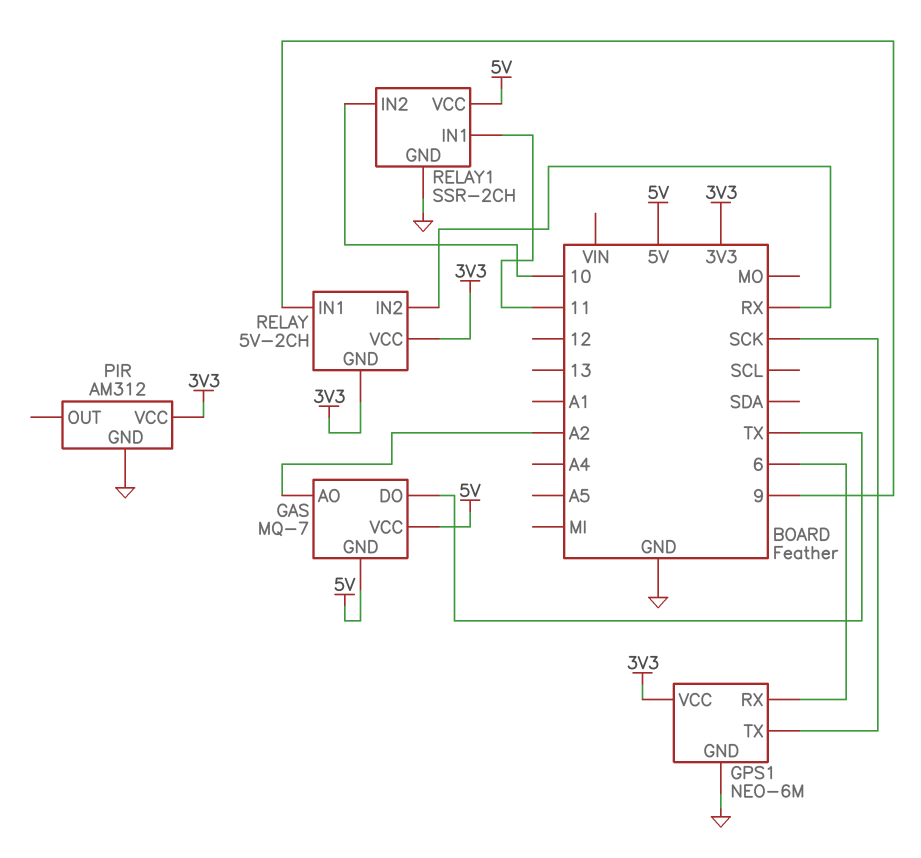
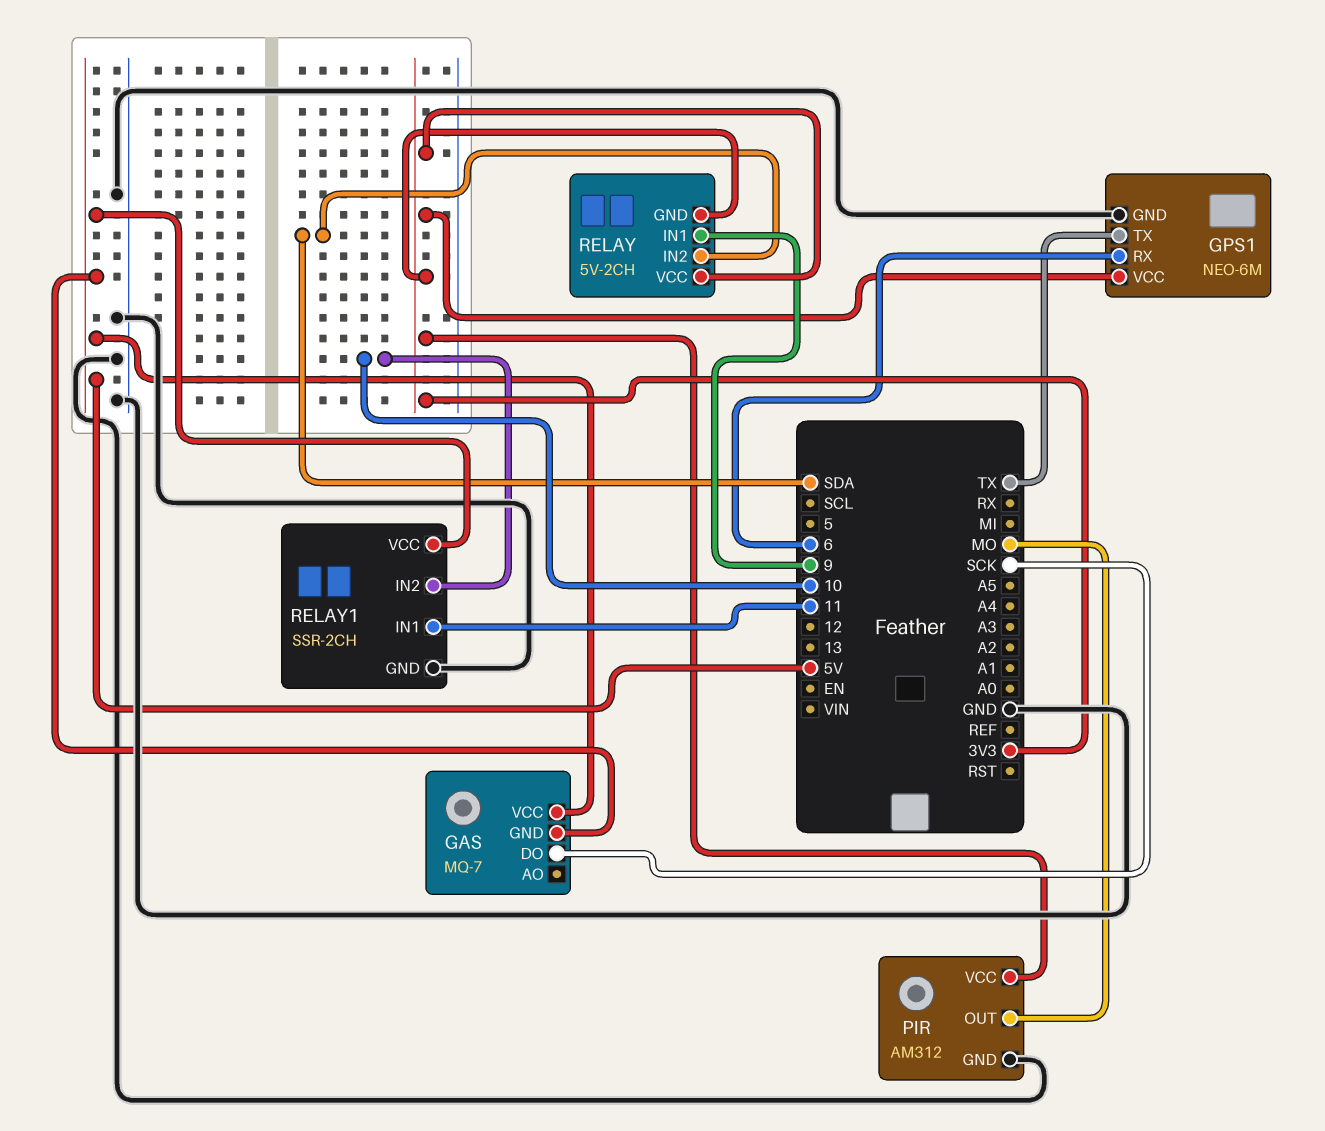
GAS pin AO: A2 -> none
GAS pin DO: TX -> SCK
GPS1 pin TX: SCK -> TX
PIR pin OUT: none -> MO
RELAY pin IN2: RX -> SDA

